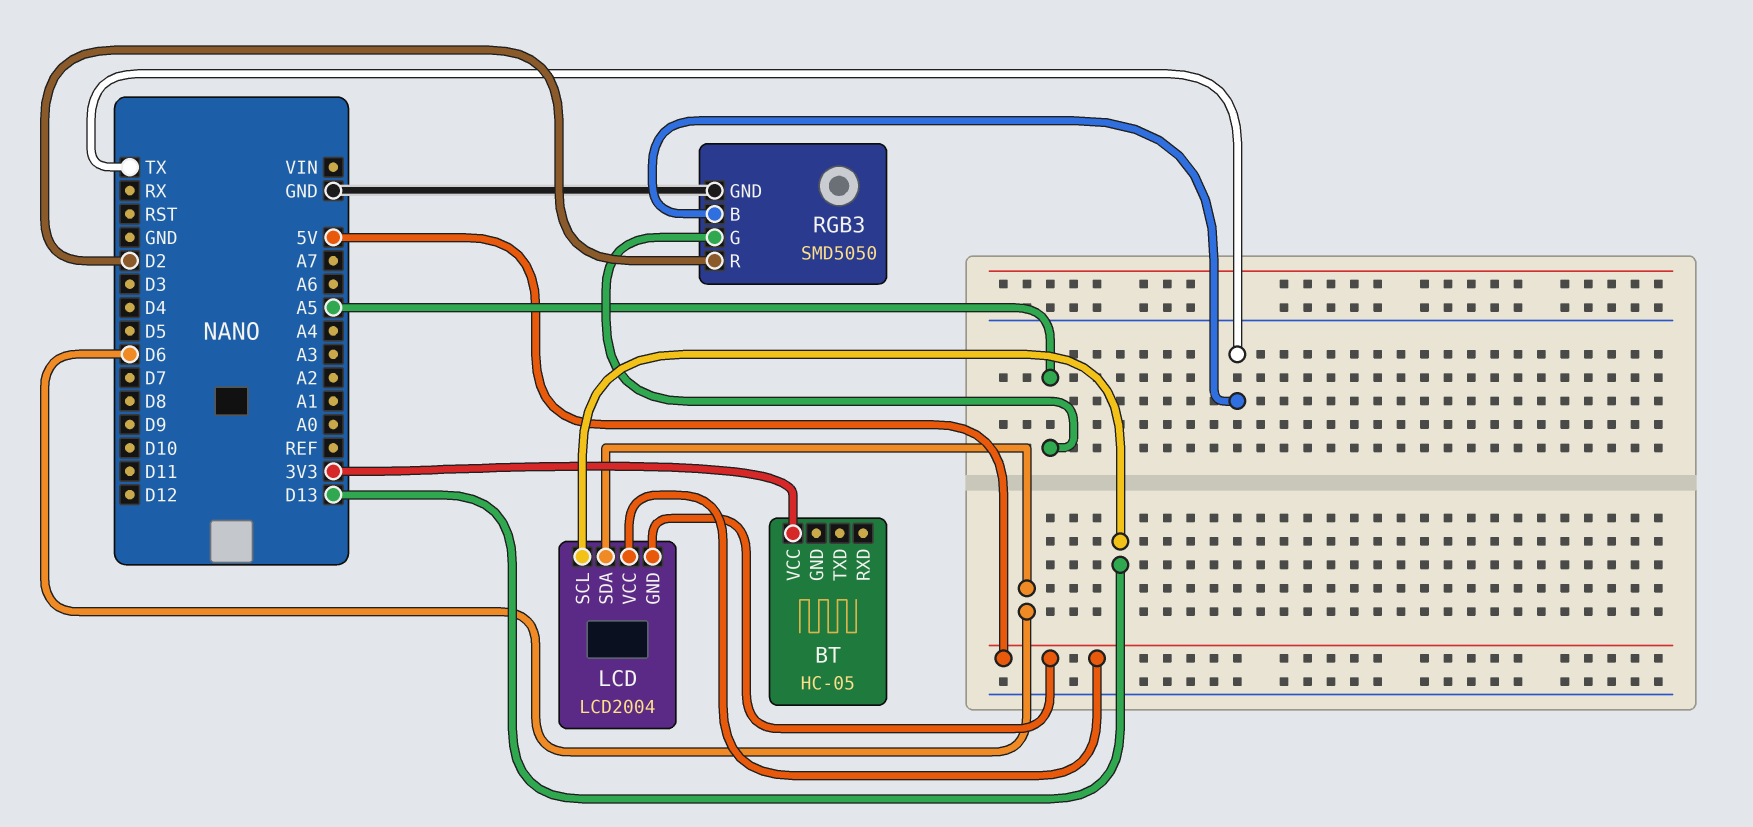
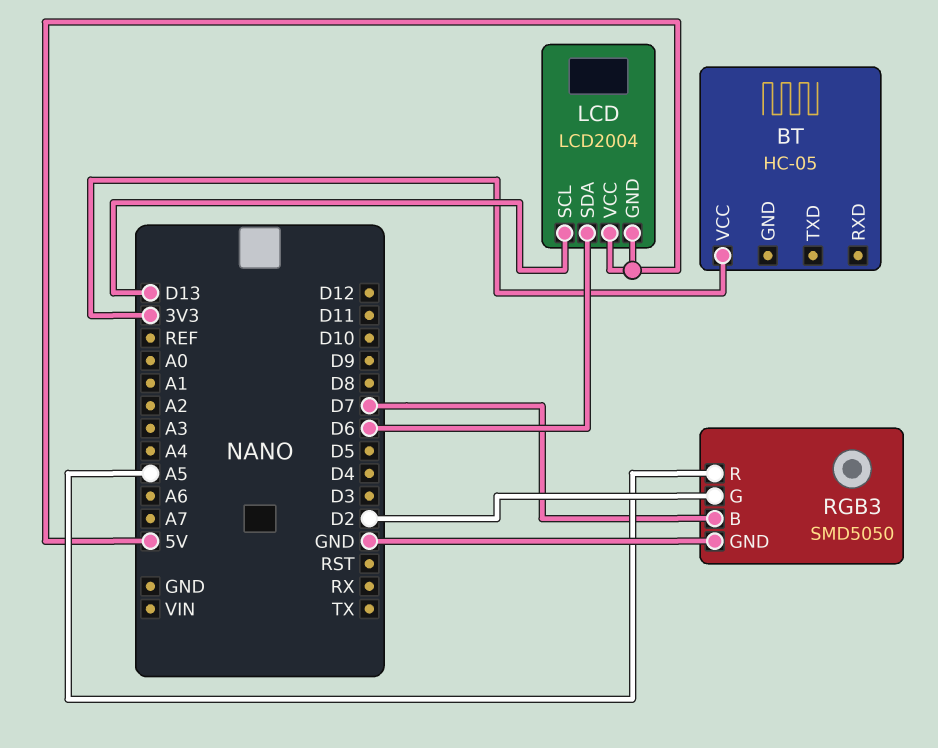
RGB3 pin B: TX -> D7
RGB3 pin G: A5 -> D2
RGB3 pin R: D2 -> A5

